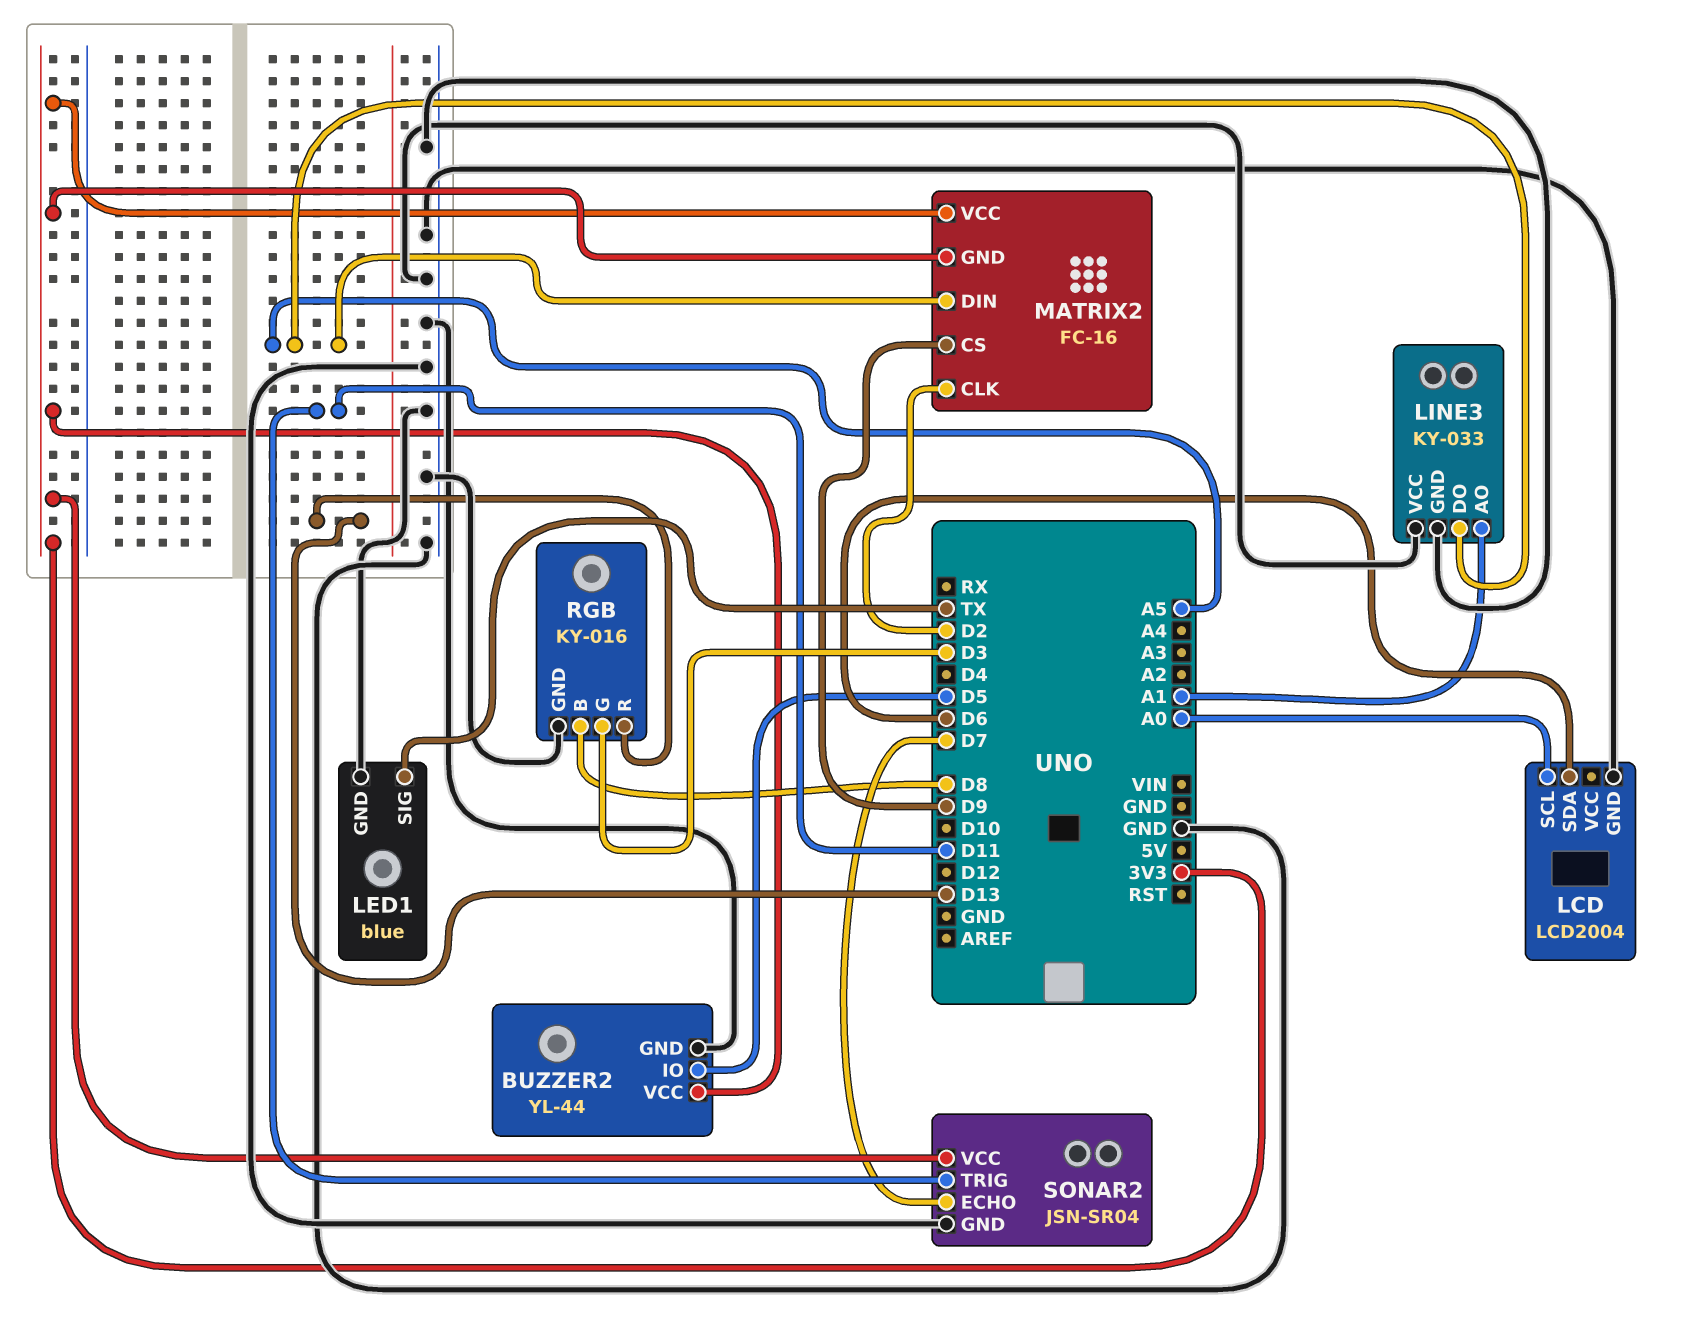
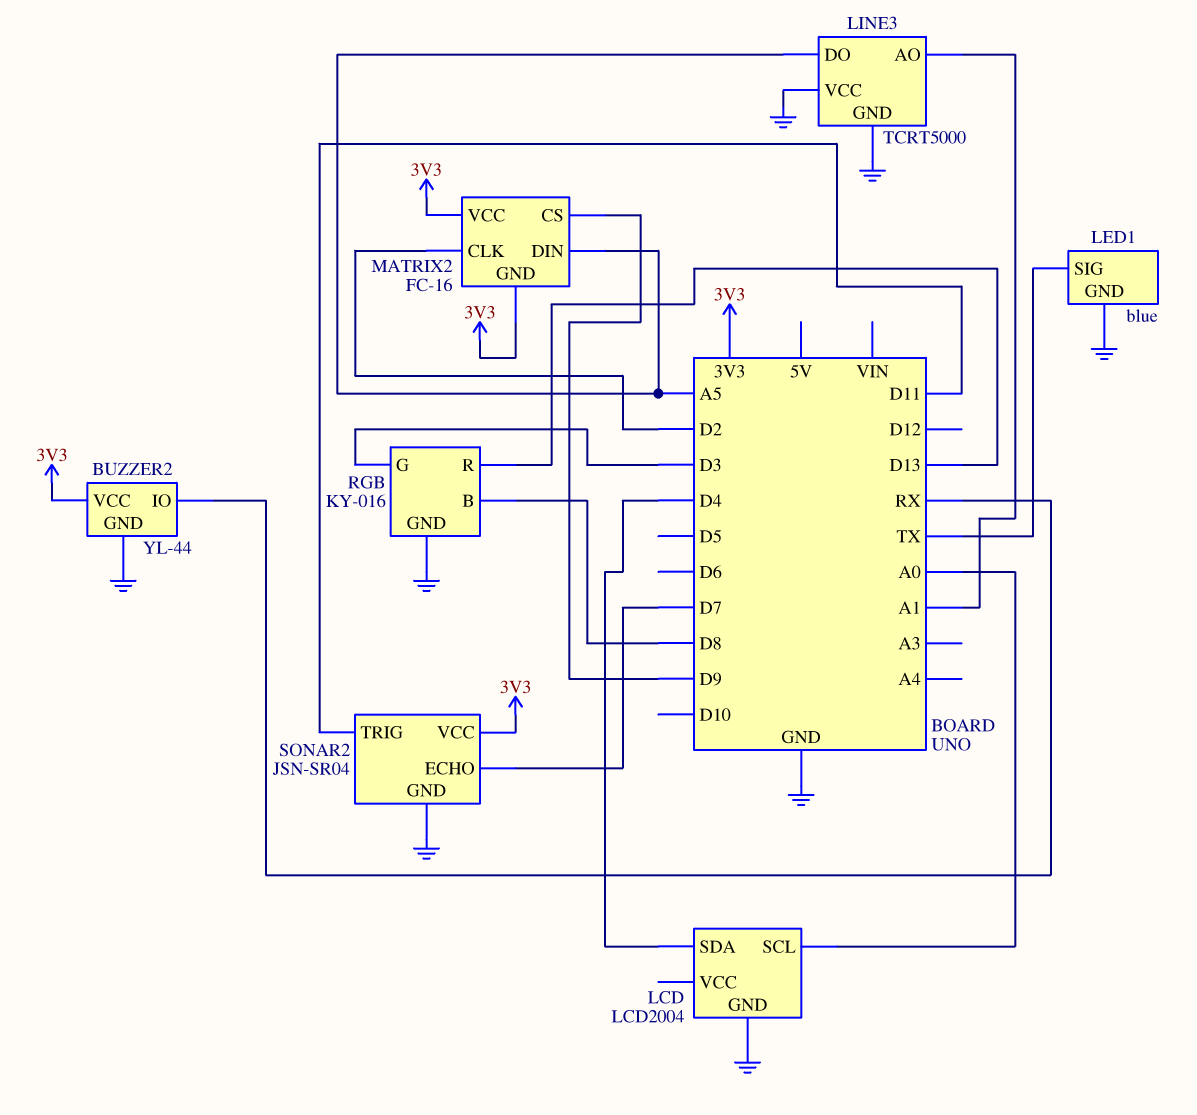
BUZZER2 pin IO: D5 -> RX
LCD pin SDA: D6 -> D4
LINE3: KY-033 -> TCRT5000

